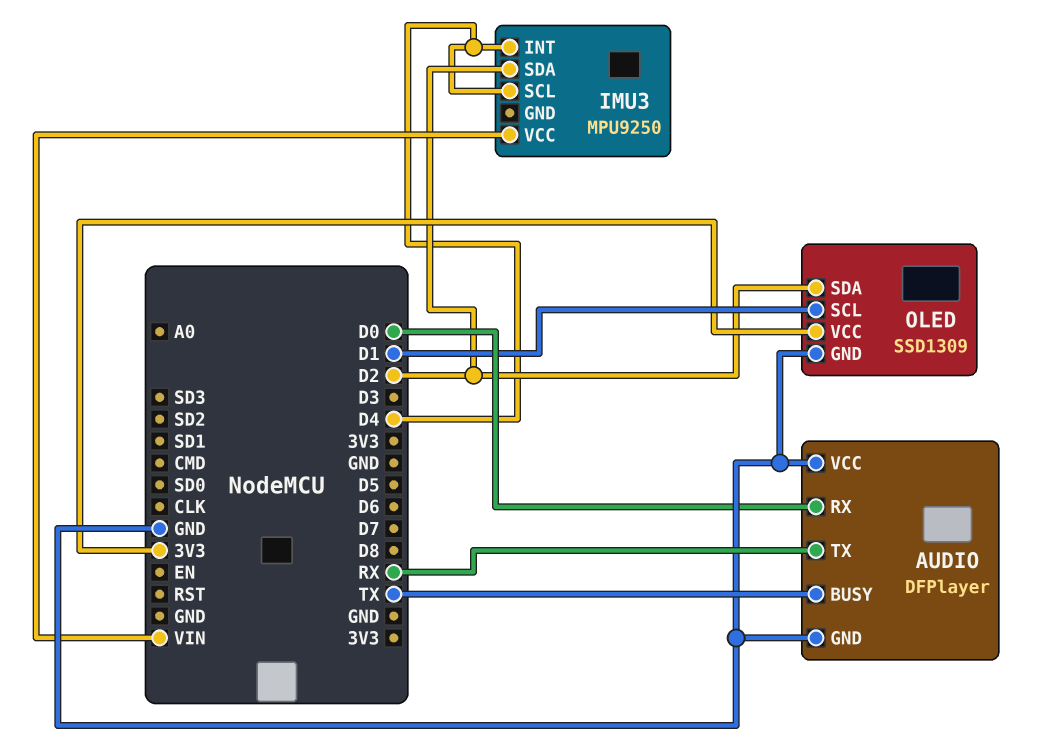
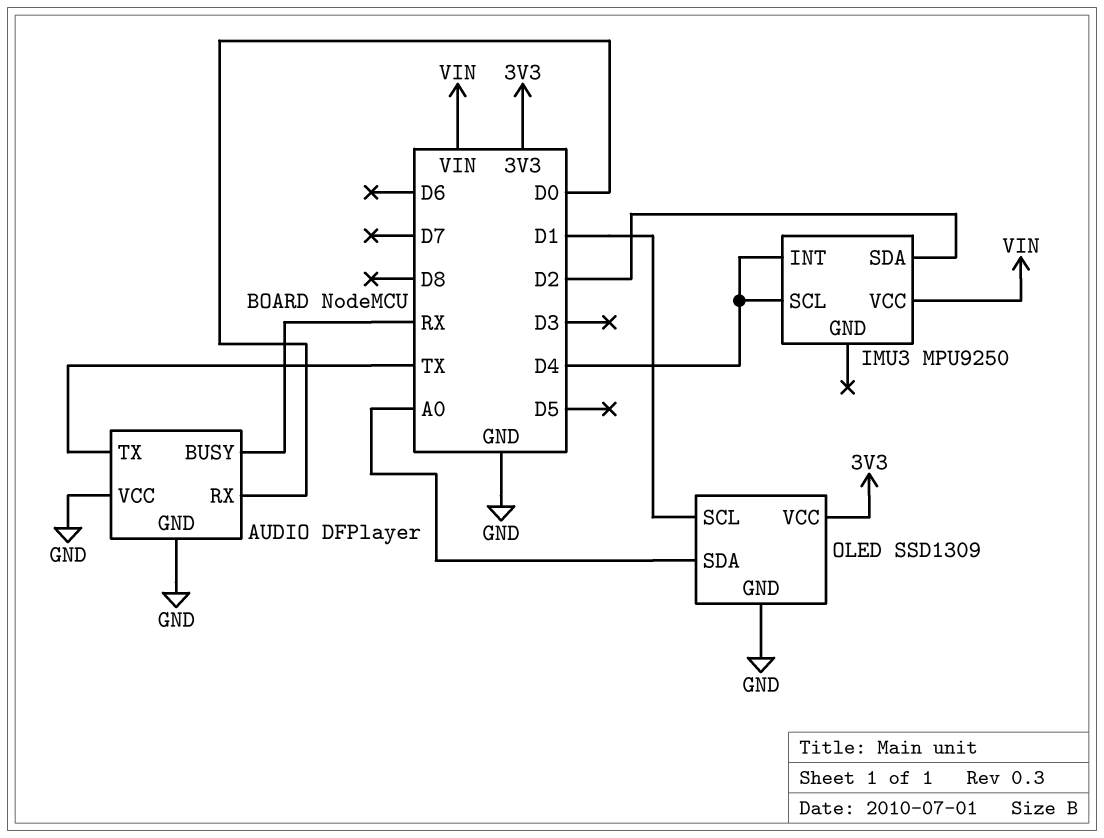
AUDIO pin BUSY: TX -> RX
AUDIO pin TX: RX -> TX
OLED pin SDA: D2 -> A0

